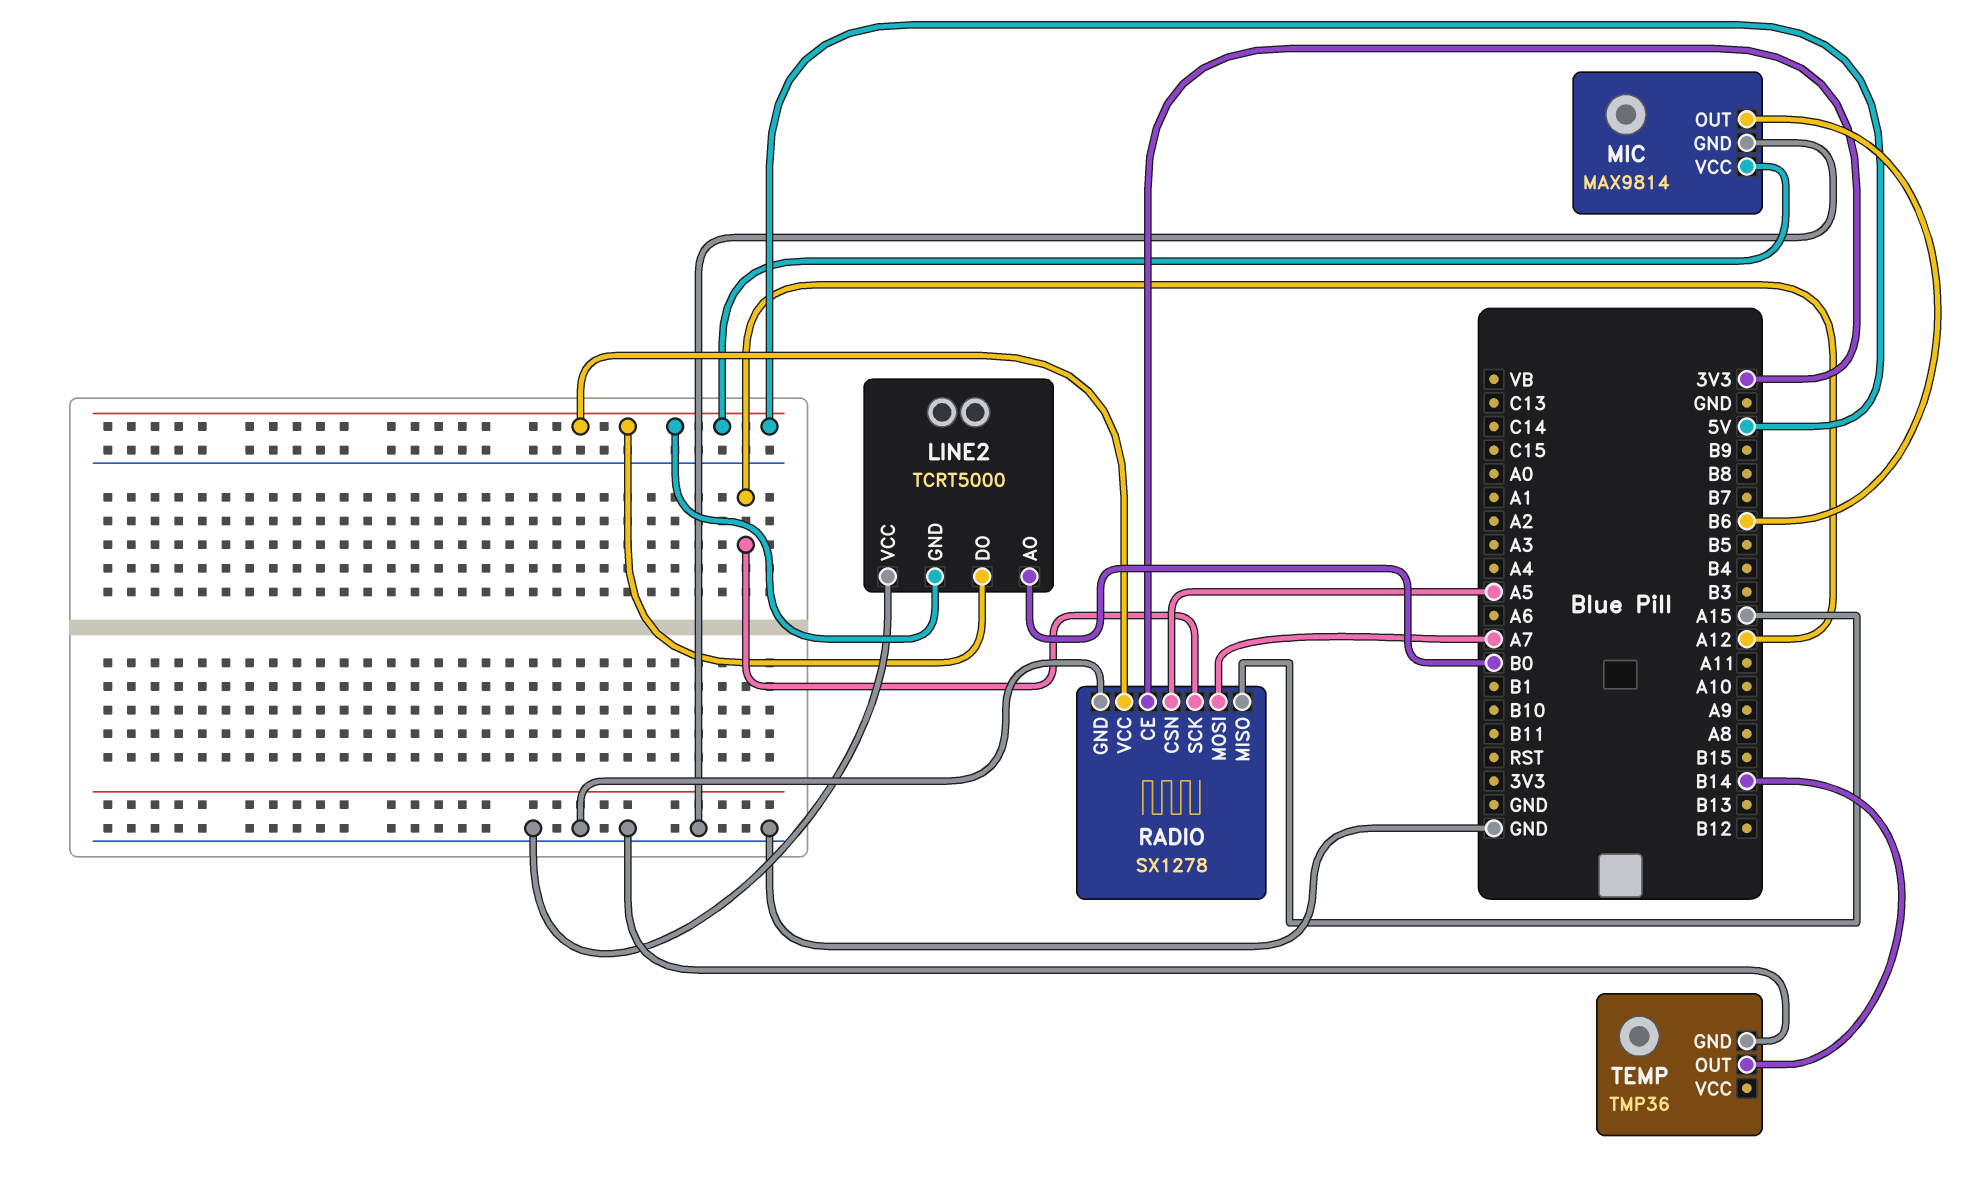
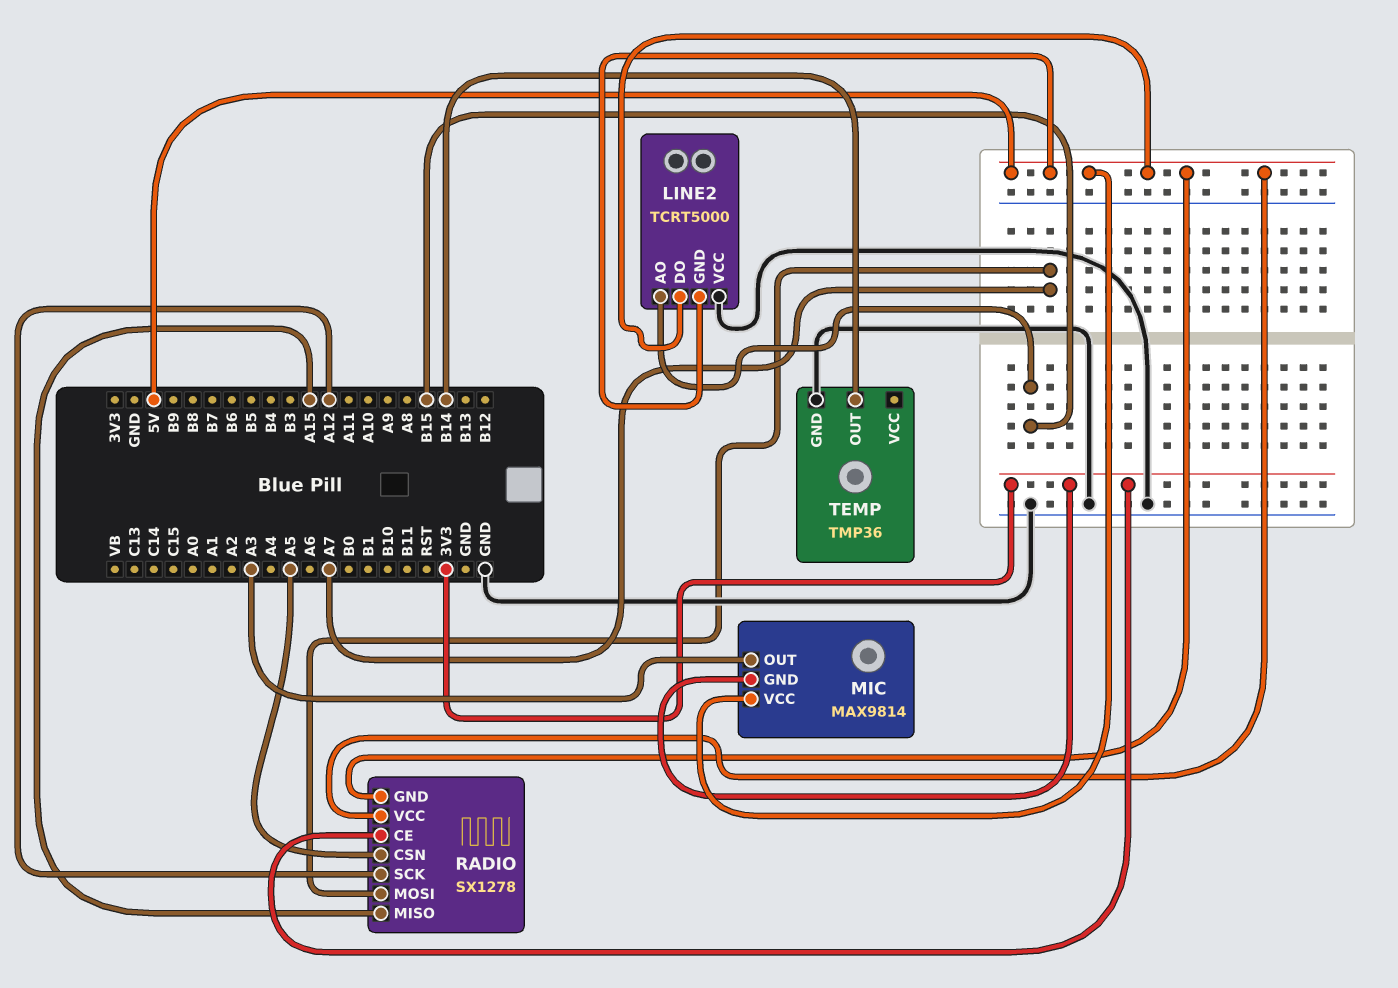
LINE2 pin AO: B0 -> B15
MIC pin GND: GND -> 3V3
MIC pin OUT: B6 -> A3
RADIO pin GND: GND -> 5V

